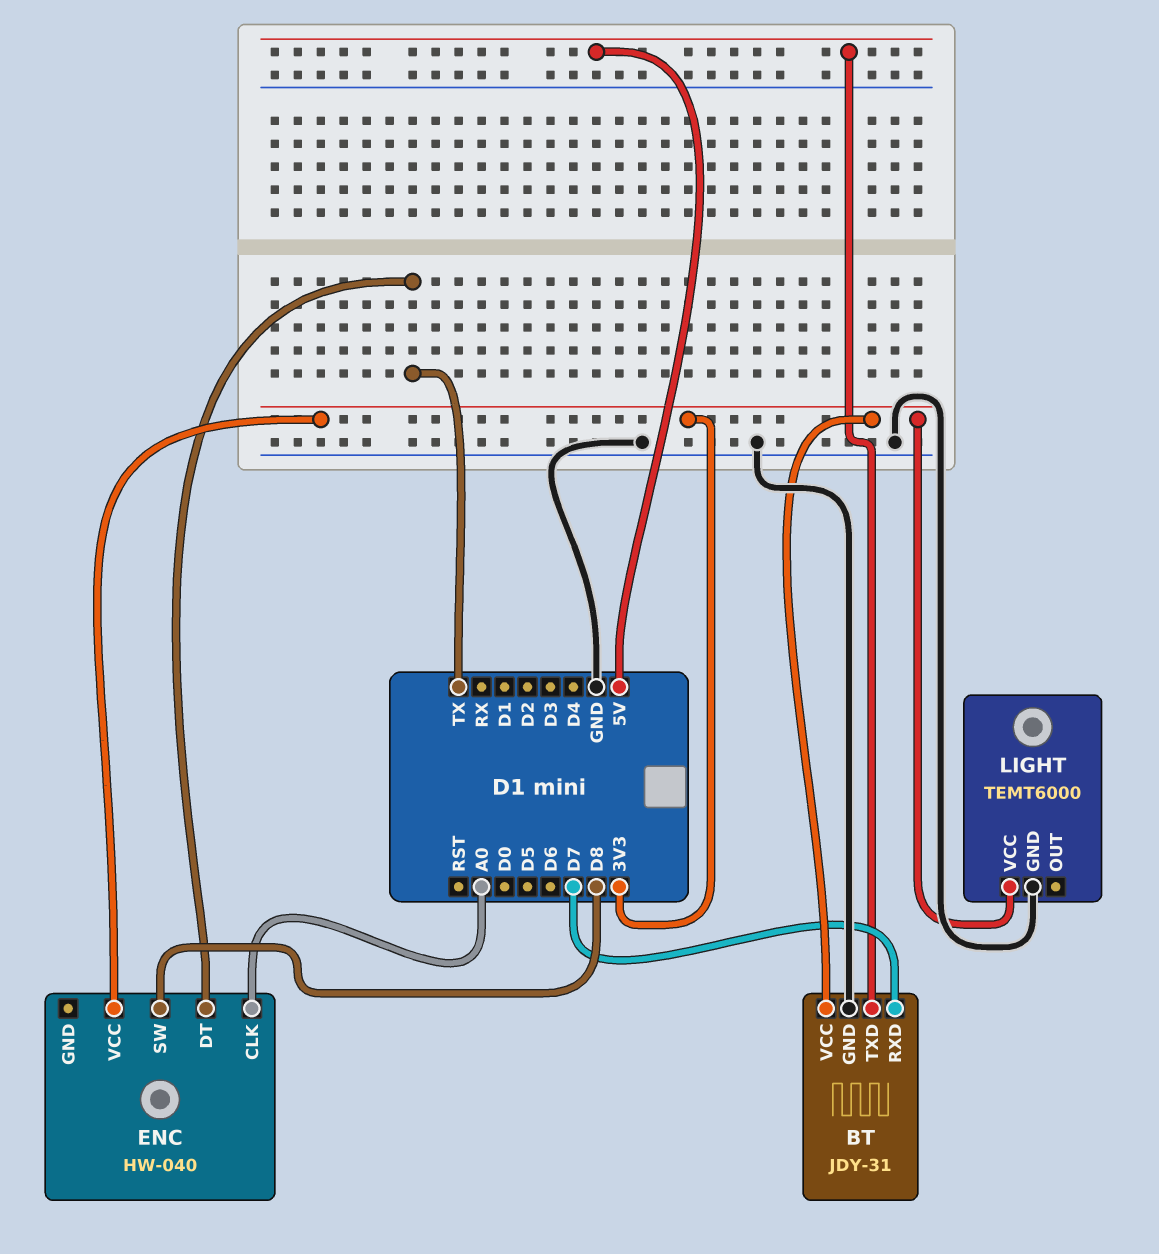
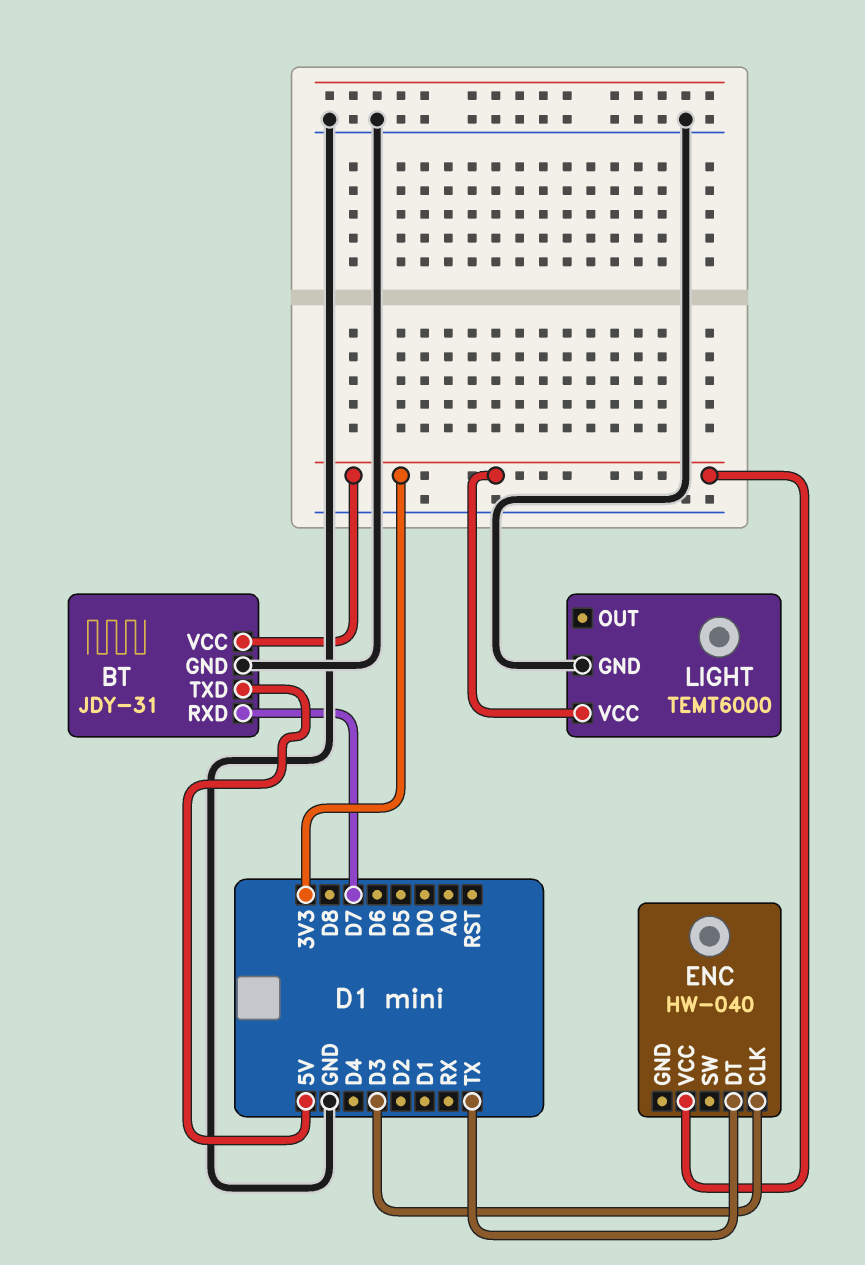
ENC pin CLK: A0 -> D3
ENC pin SW: D8 -> none

